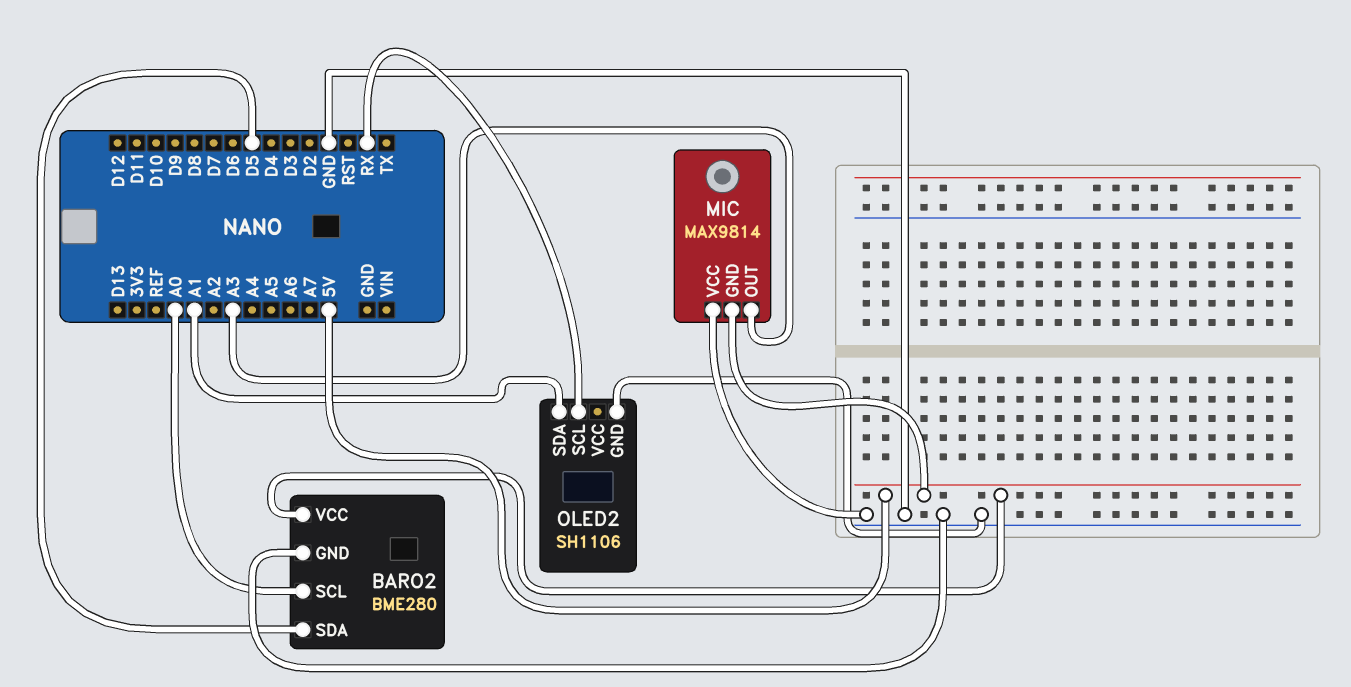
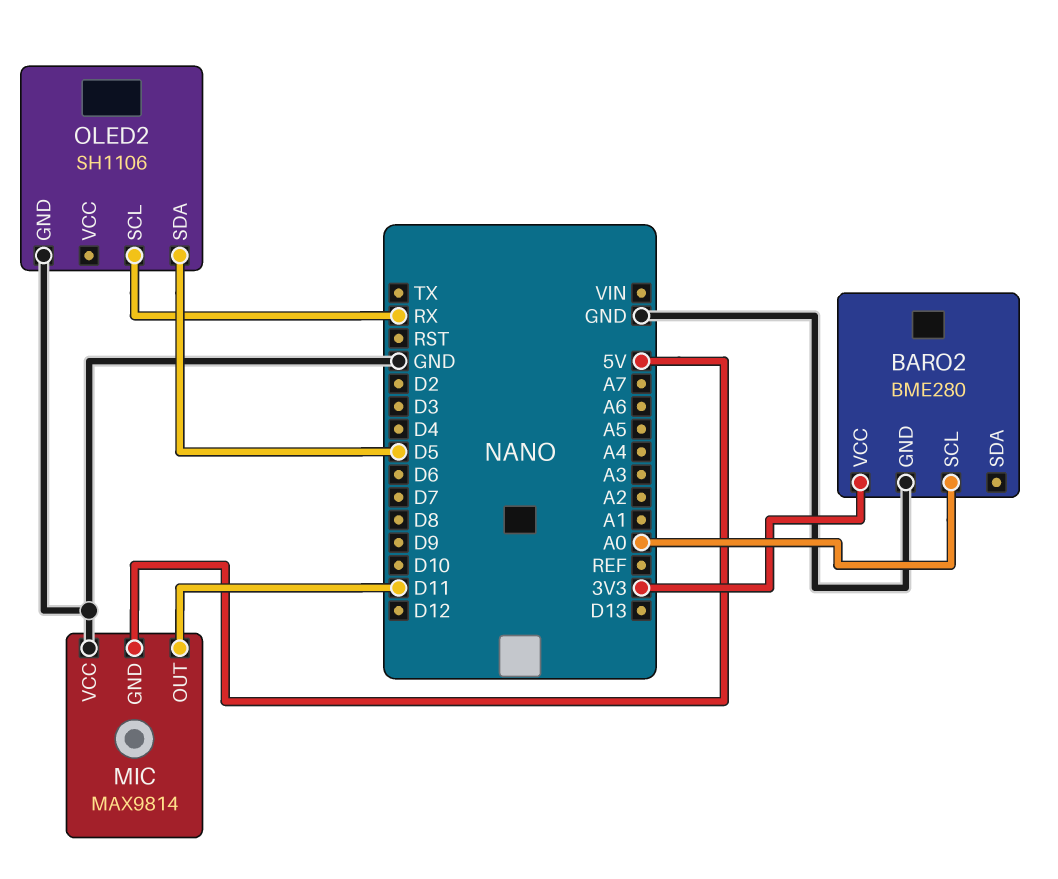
BARO2 pin SDA: D5 -> none
BARO2 pin VCC: 5V -> 3V3
MIC pin OUT: A3 -> D11
OLED2 pin SDA: A1 -> D5

